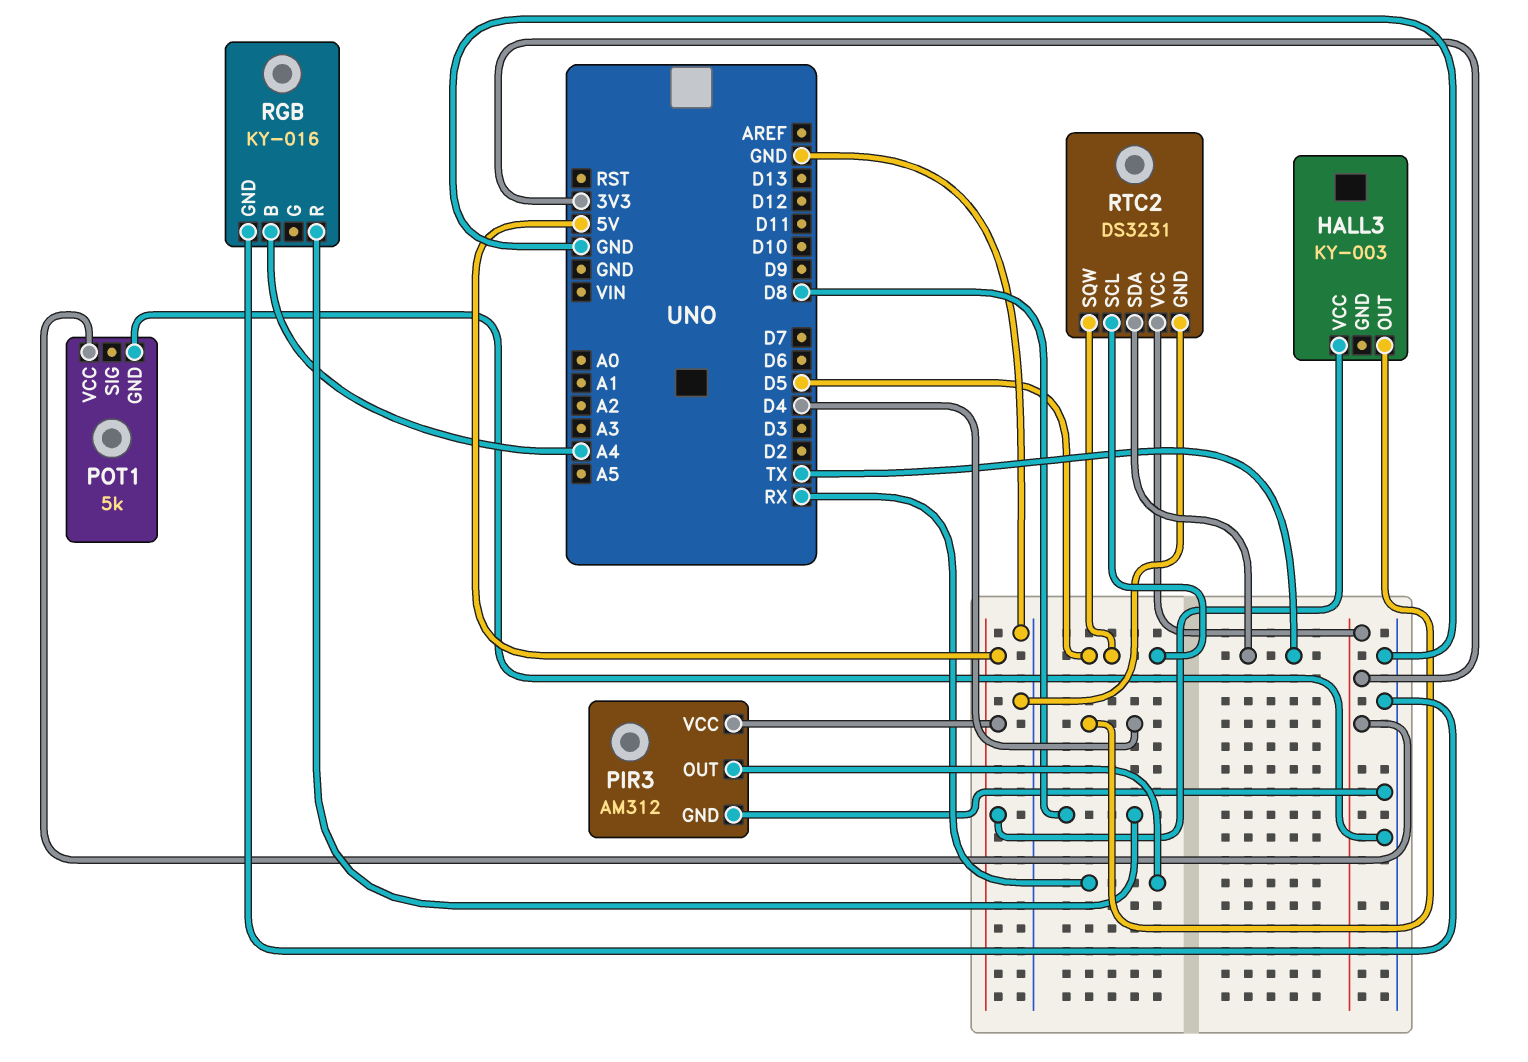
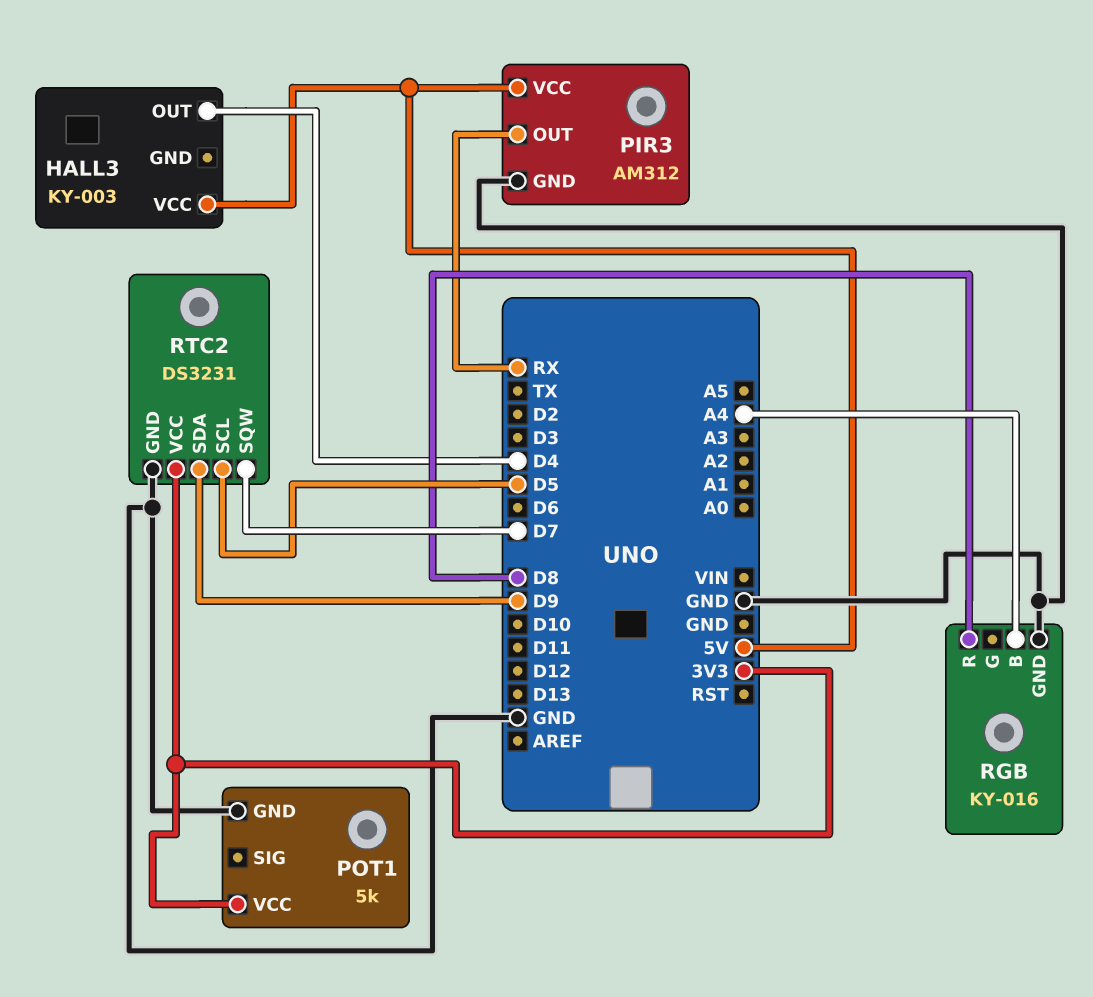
RTC2 pin SDA: TX -> D9
RTC2 pin SQW: D5 -> D7

